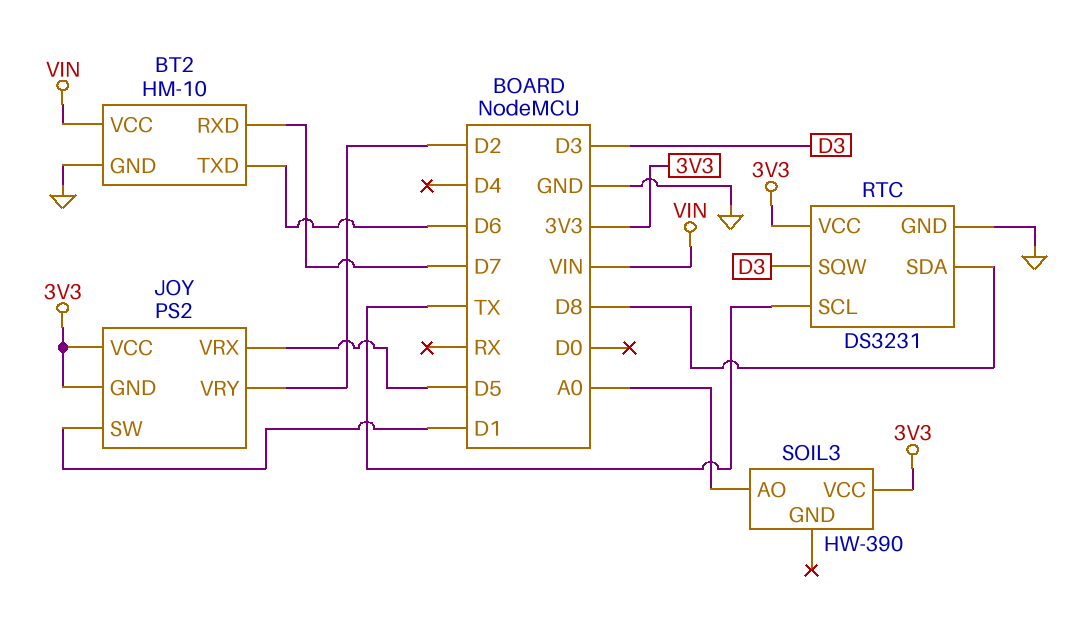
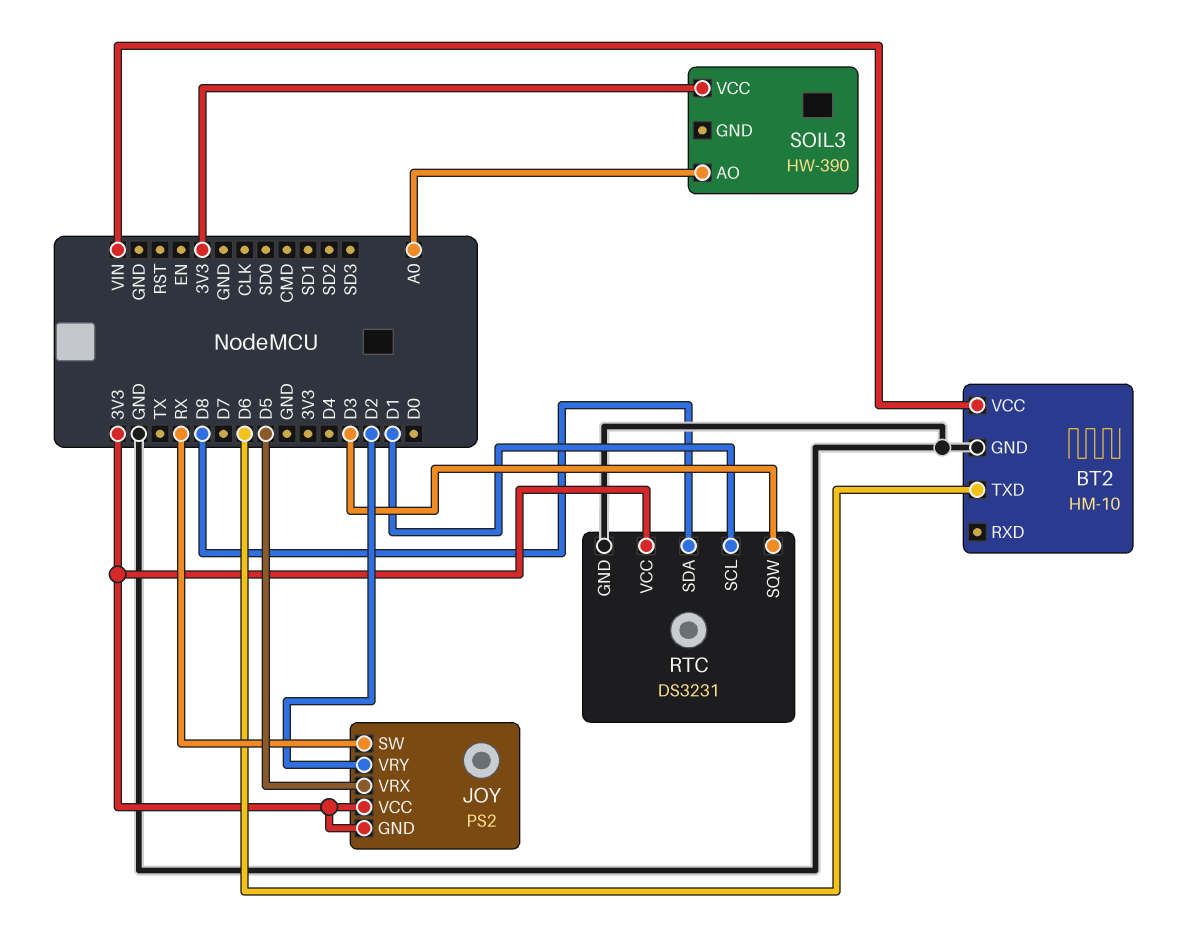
BT2 pin RXD: D7 -> none
JOY pin SW: D1 -> RX
RTC pin SCL: TX -> D1

